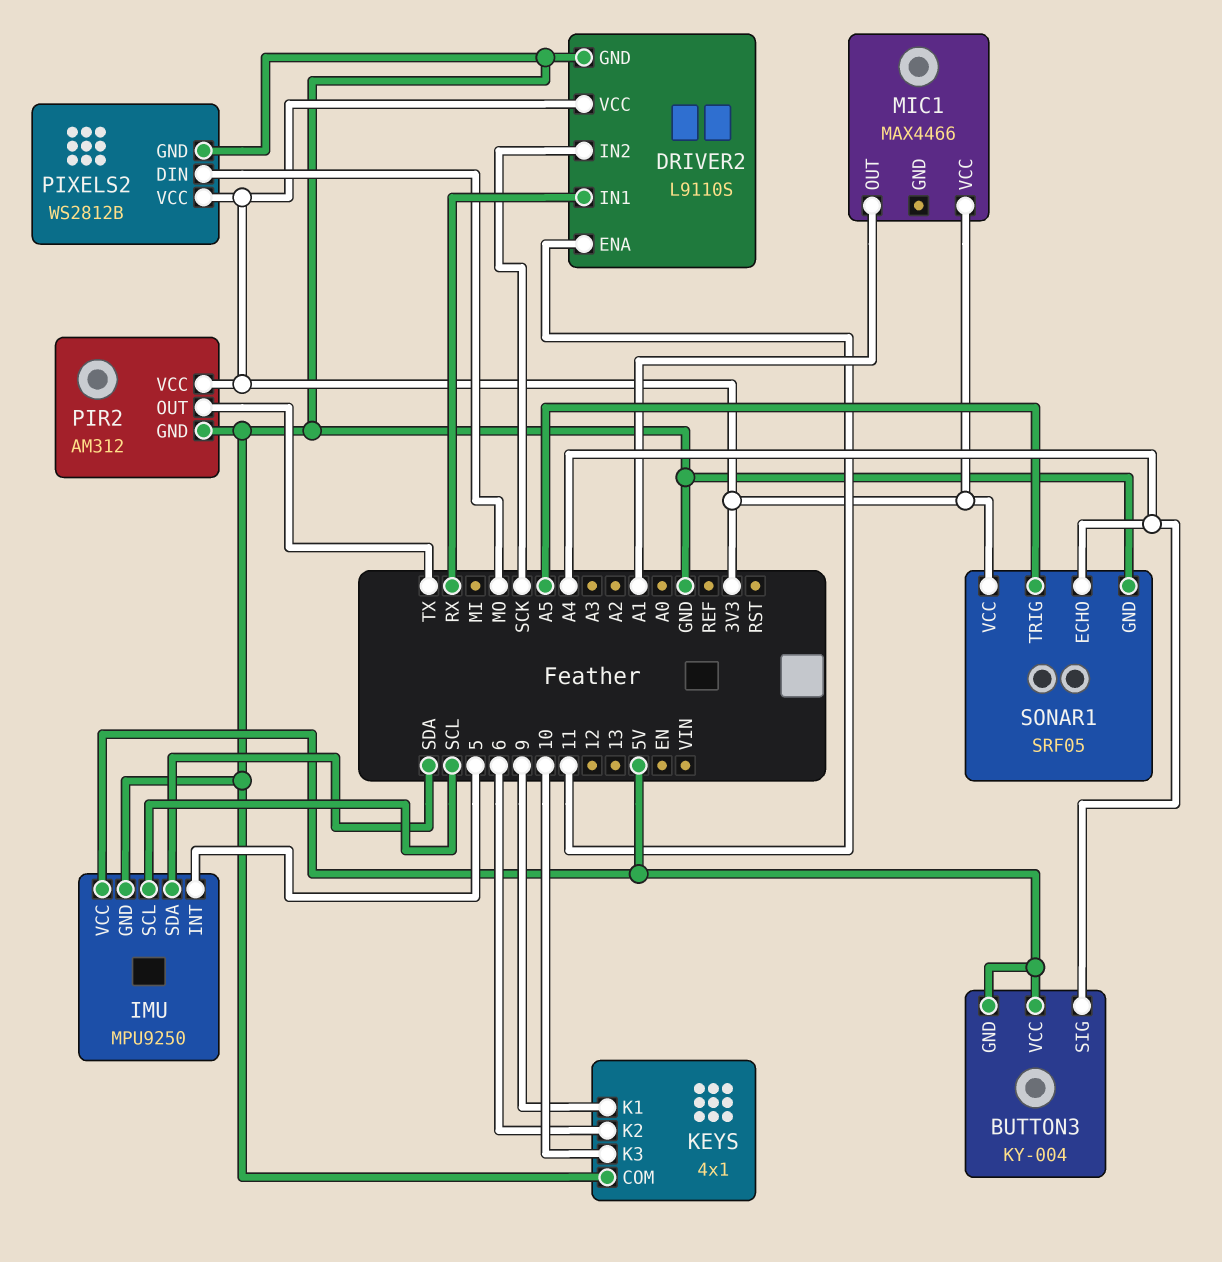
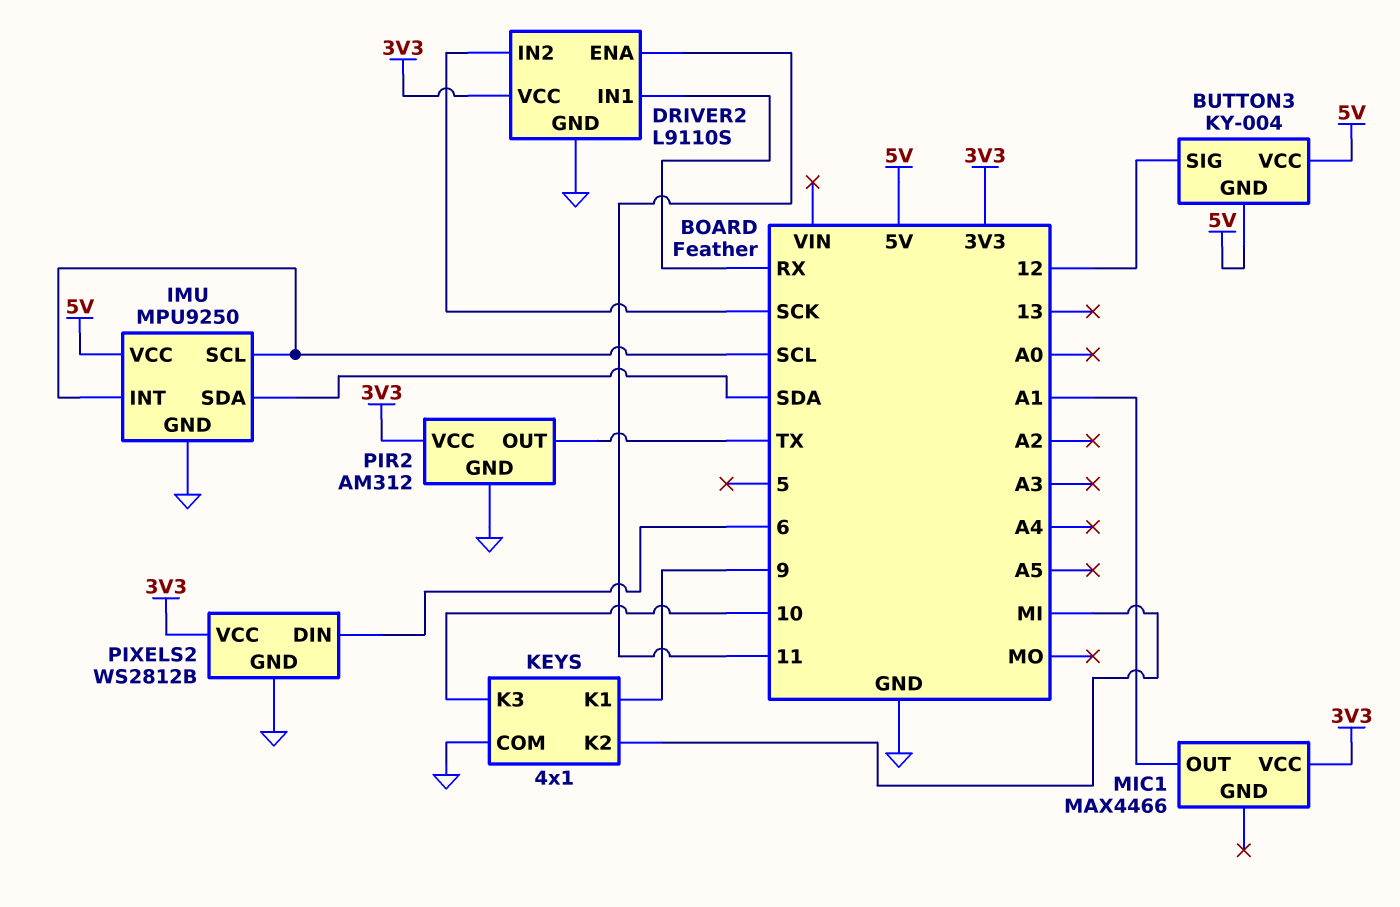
BUTTON3 pin SIG: A4 -> 12
IMU pin INT: 5 -> SCL
KEYS pin K2: 6 -> MI
PIXELS2 pin DIN: MO -> 6
SONAR1: SRF05 -> none
SONAR1 pin ECHO: A4 -> none
SONAR1 pin GND: GND -> none
SONAR1 pin TRIG: A5 -> none
SONAR1 pin VCC: 3V3 -> none

